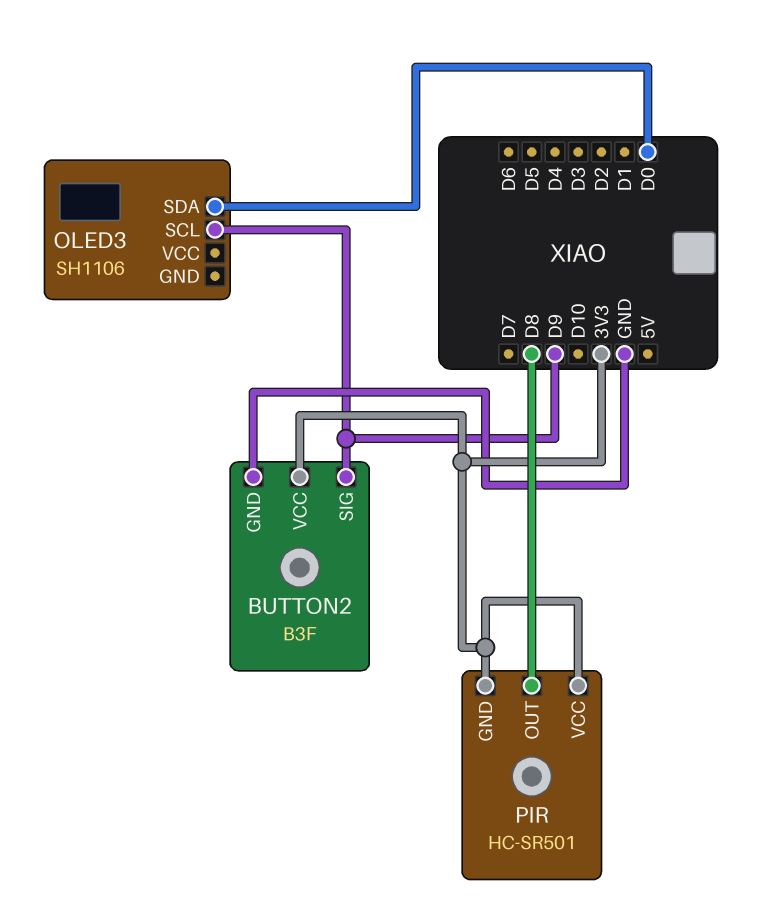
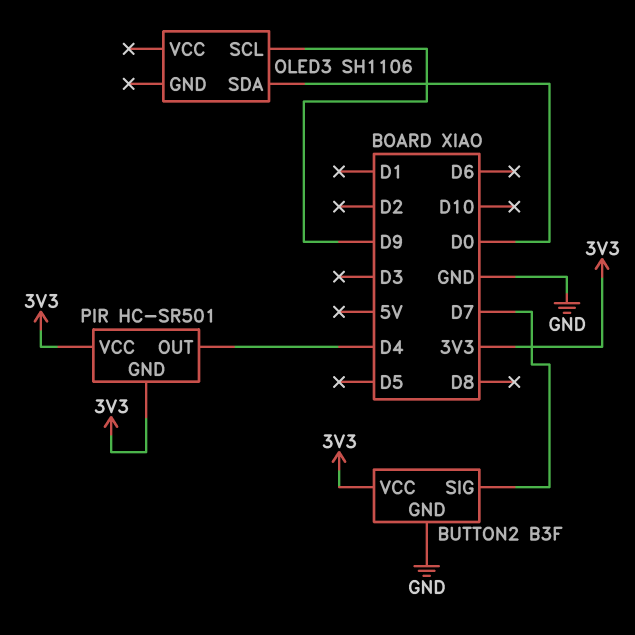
BUTTON2 pin SIG: D9 -> D7
PIR pin OUT: D8 -> D4

